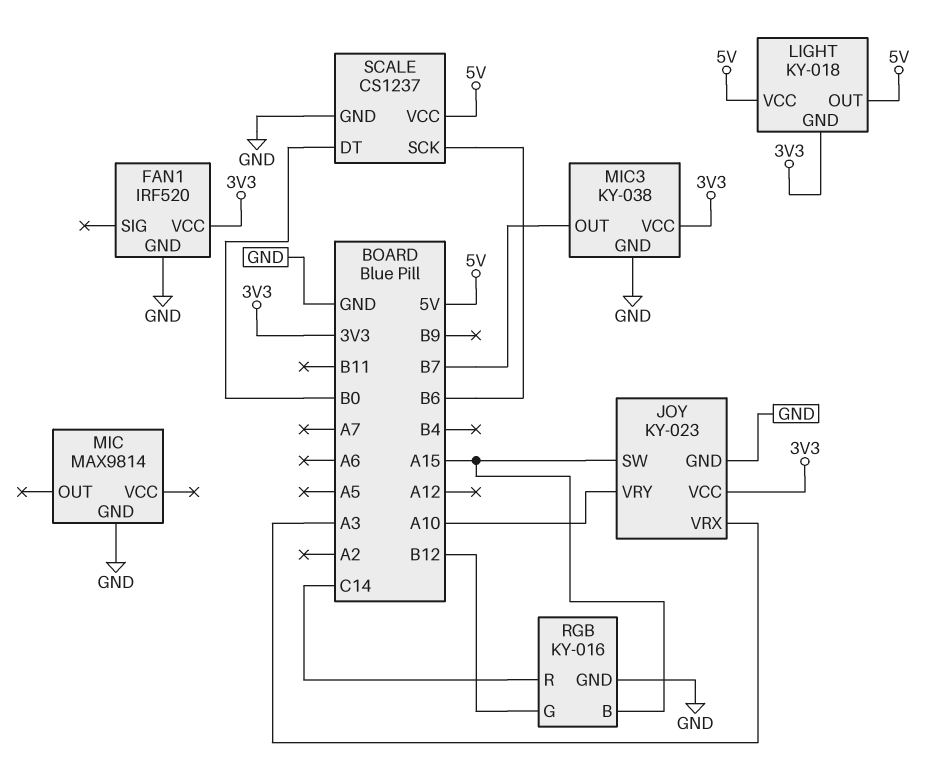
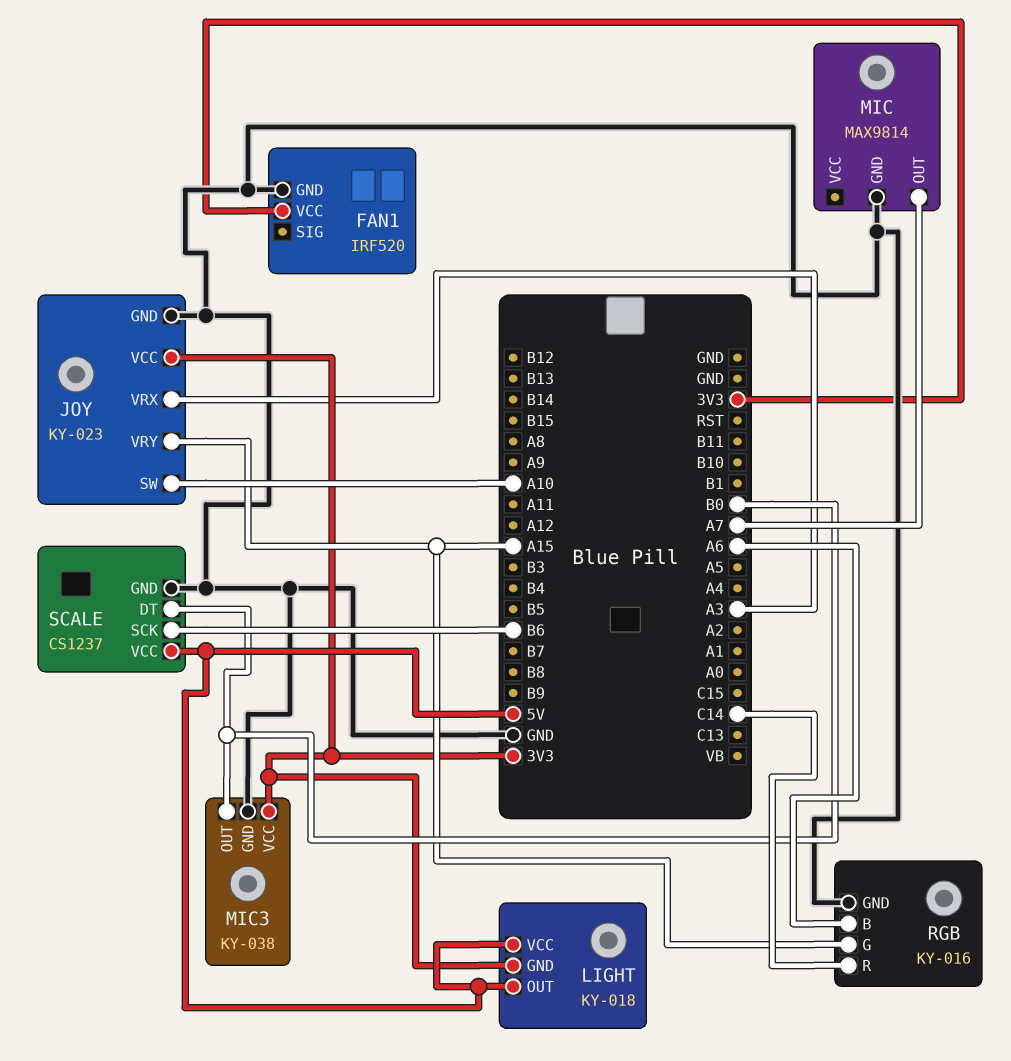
JOY pin SW: A15 -> A10
JOY pin VRY: A10 -> A15
MIC pin OUT: none -> A7
MIC3 pin OUT: B7 -> B0
RGB pin B: A15 -> A6
RGB pin G: B12 -> A15

